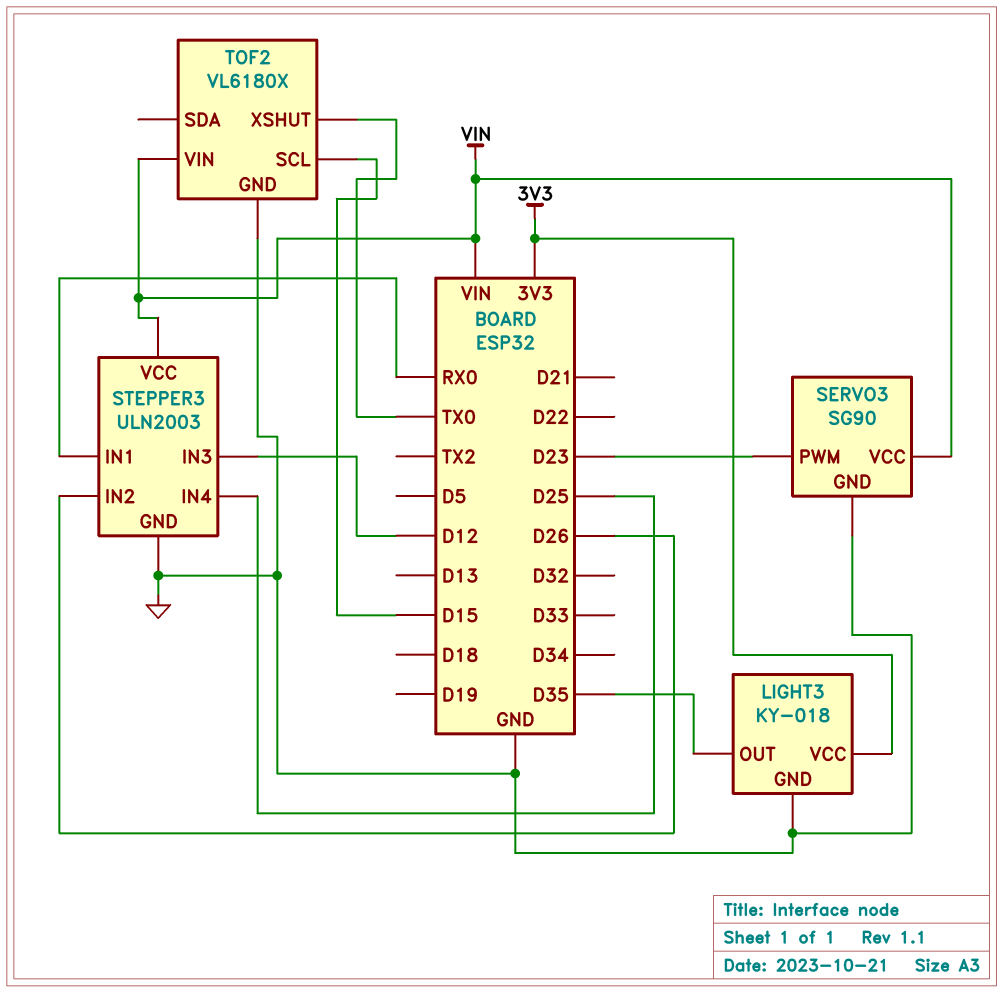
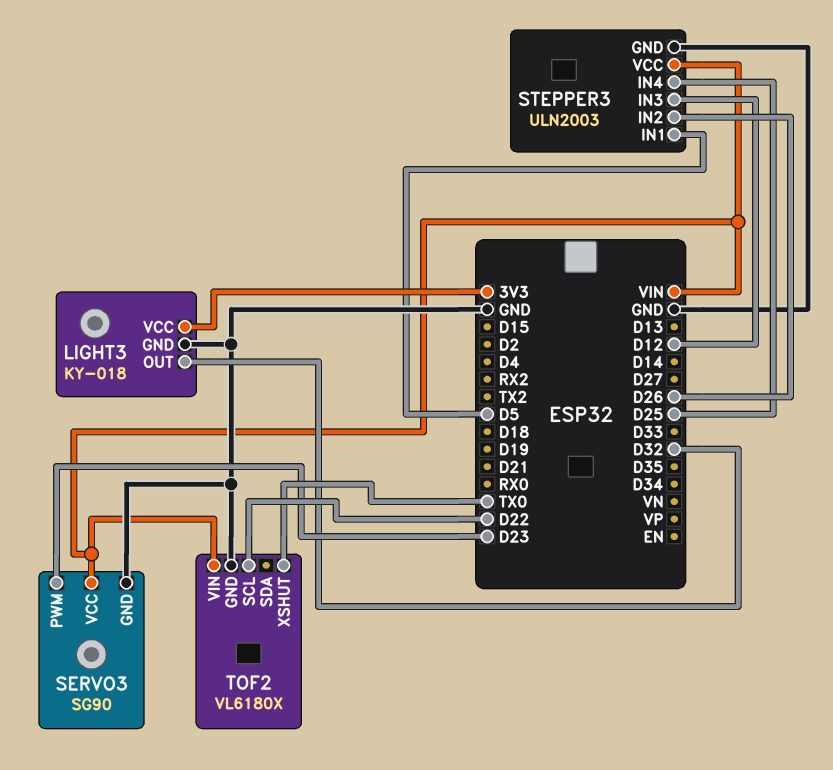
LIGHT3 pin OUT: D35 -> D32
STEPPER3 pin IN1: RX0 -> D5
TOF2 pin SCL: D15 -> D22

